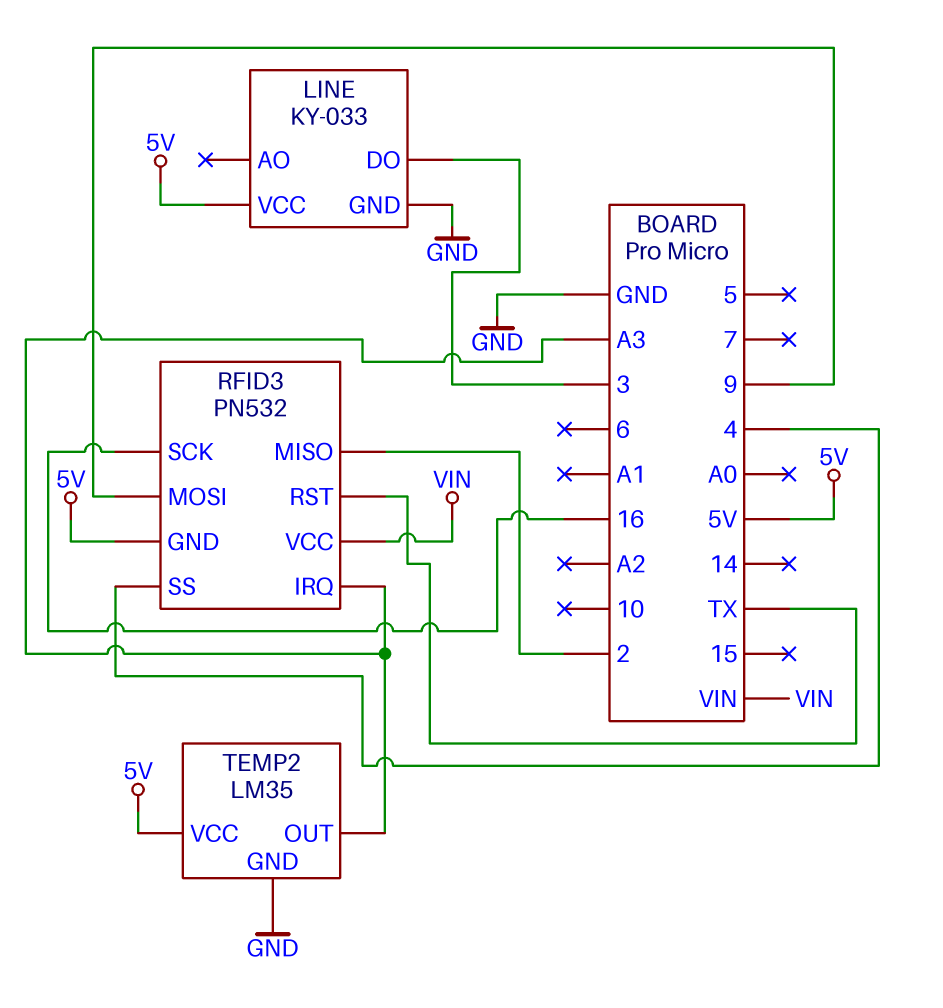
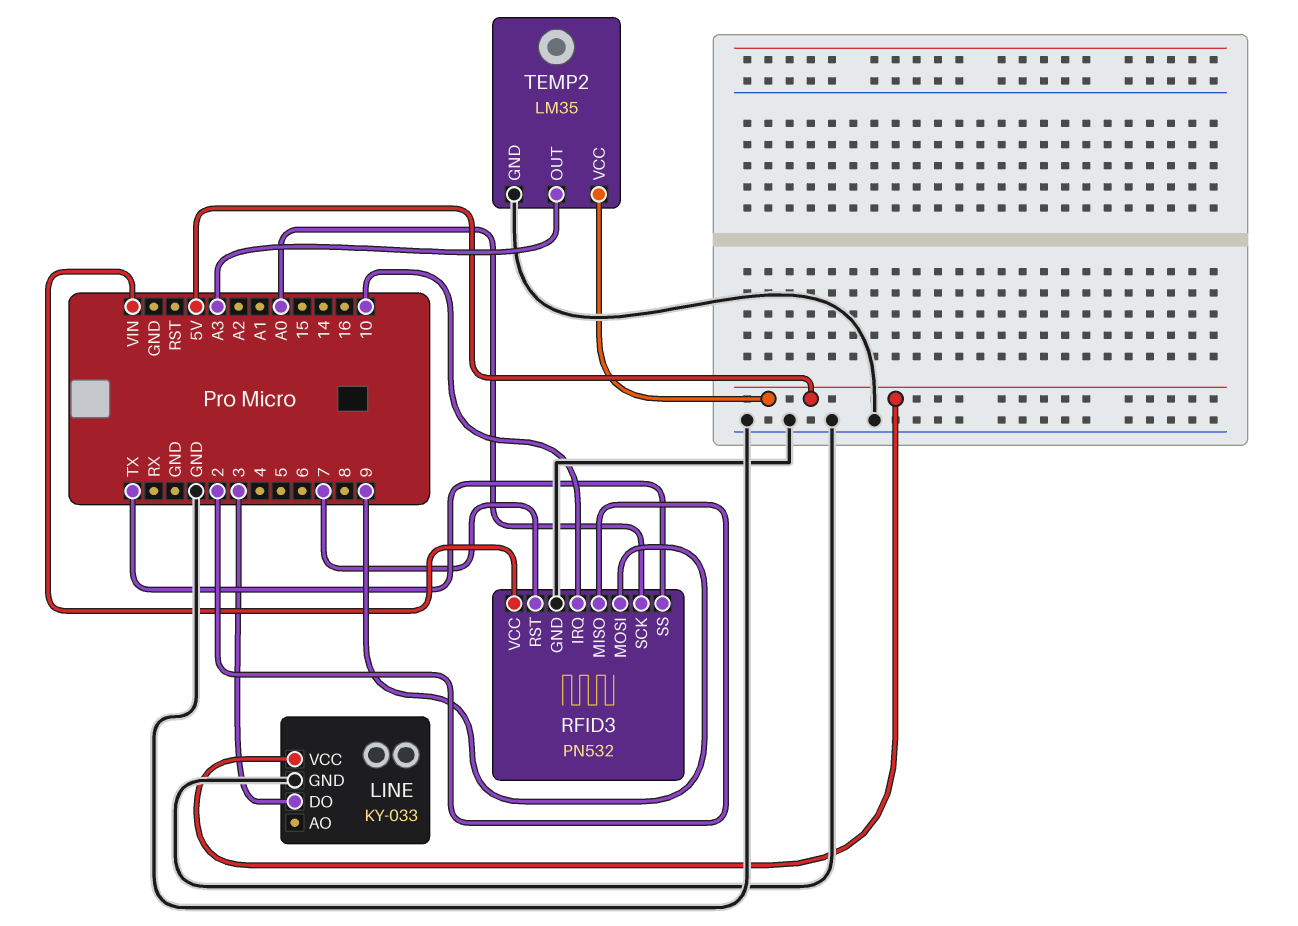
RFID3 pin GND: 5V -> GND
RFID3 pin IRQ: A3 -> 10
RFID3 pin RST: TX -> 7
RFID3 pin SCK: 16 -> A0
RFID3 pin SS: 4 -> TX

